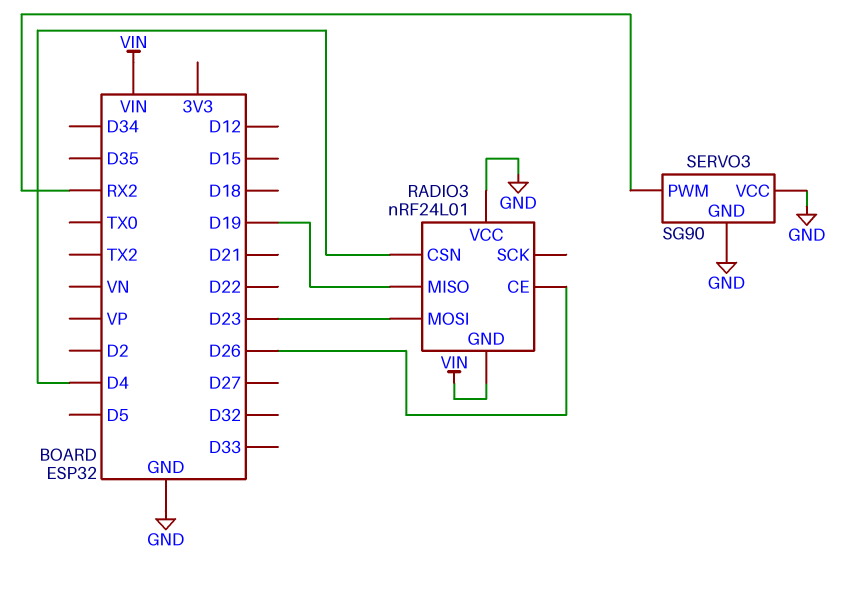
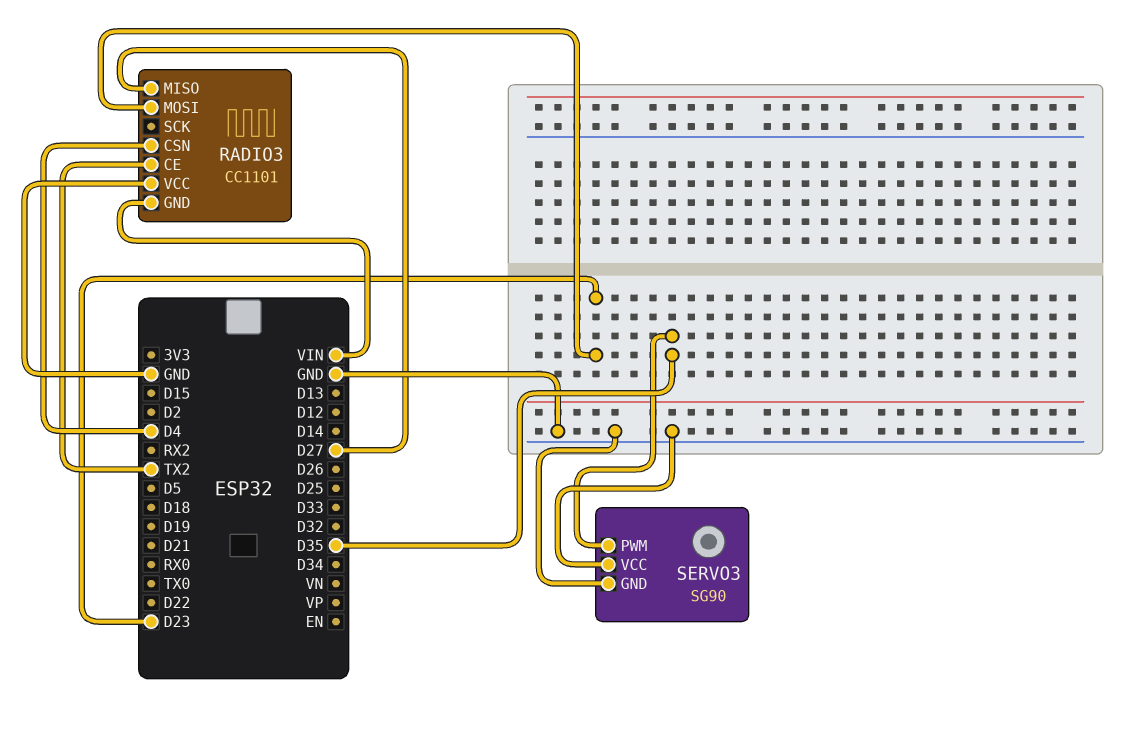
RADIO3: nRF24L01 -> CC1101
RADIO3 pin CE: D26 -> TX2
RADIO3 pin MISO: D19 -> D27
SERVO3 pin PWM: RX2 -> D35

